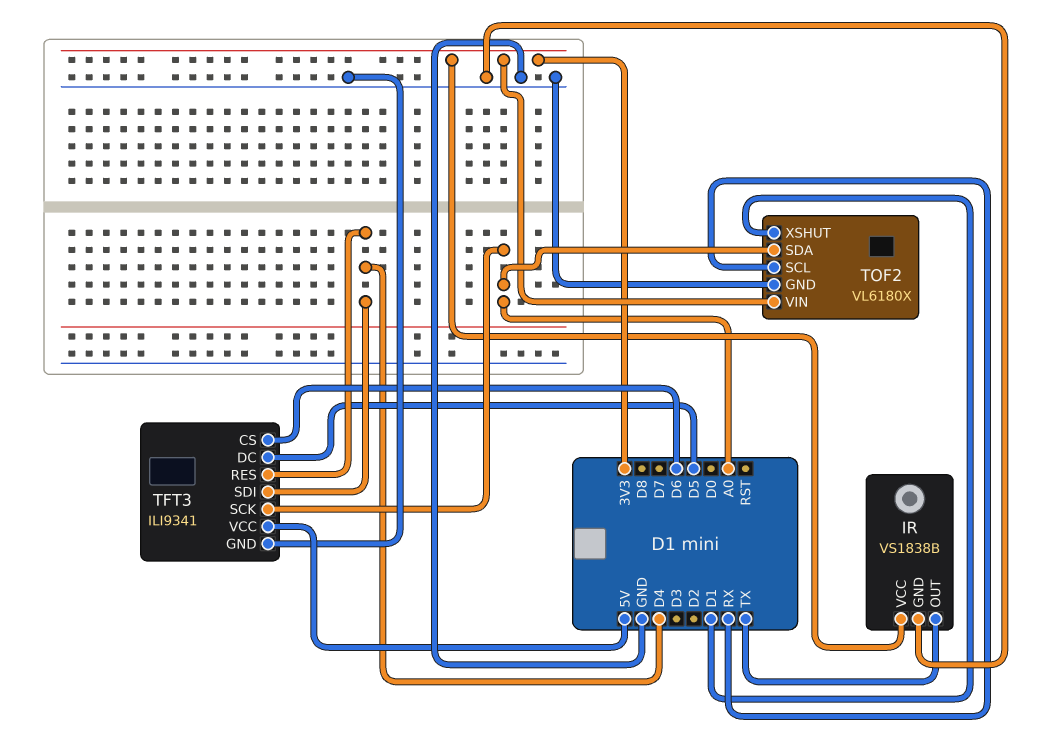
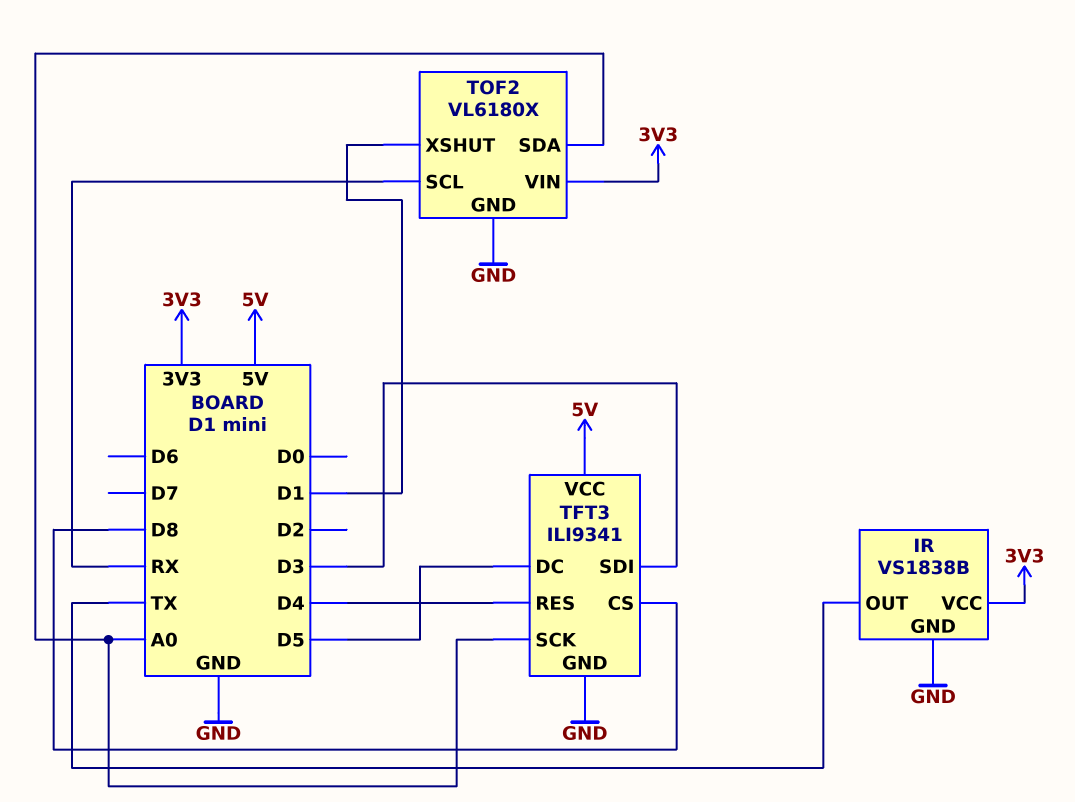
TFT3 pin CS: D6 -> D8
TFT3 pin SDI: D4 -> D3

